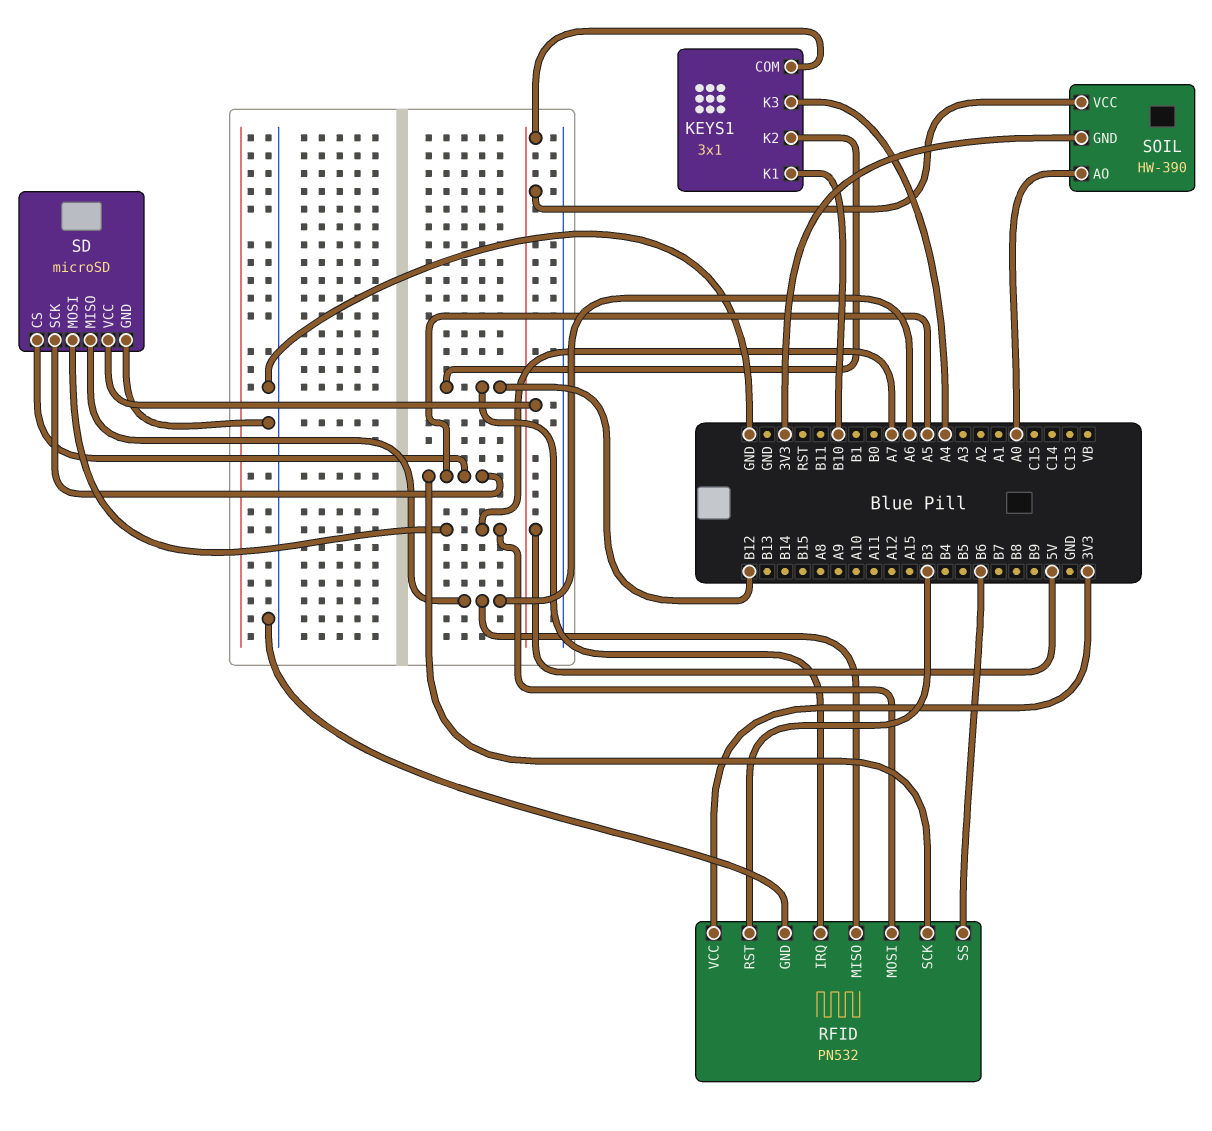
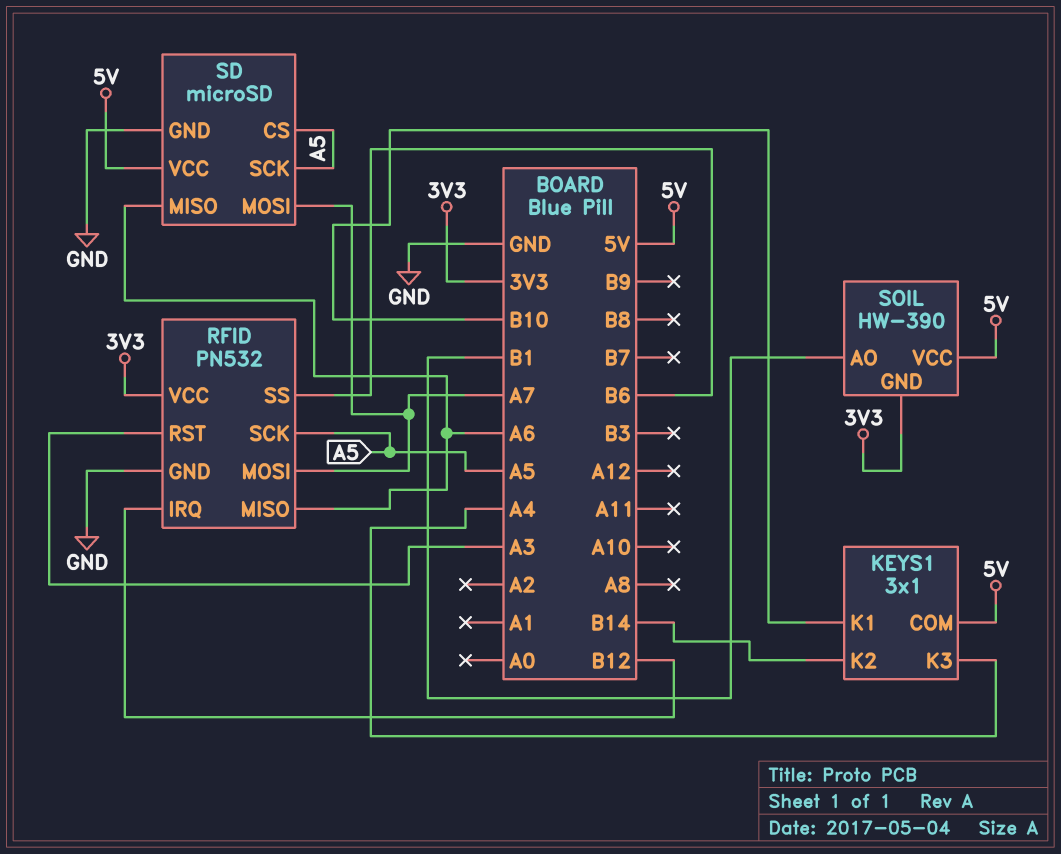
KEYS1 pin K2: B12 -> B14
RFID pin RST: B3 -> A3
SOIL pin AO: A0 -> B1

